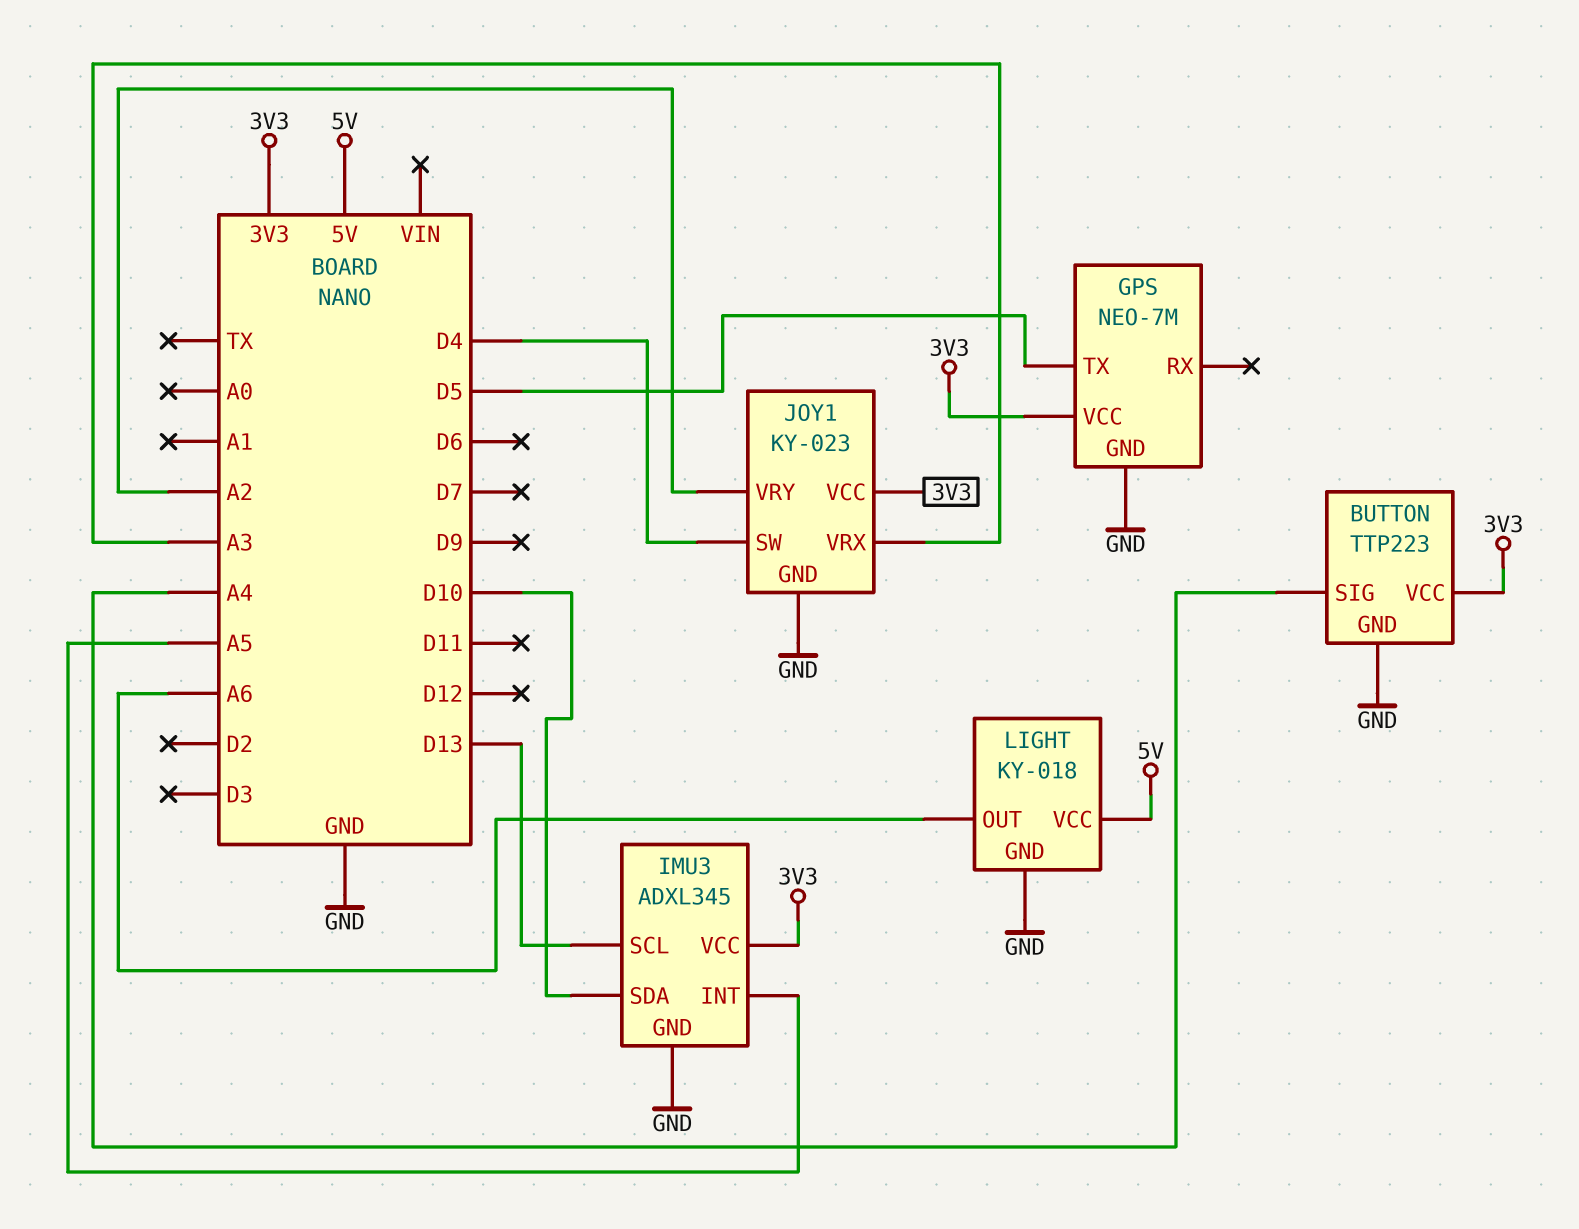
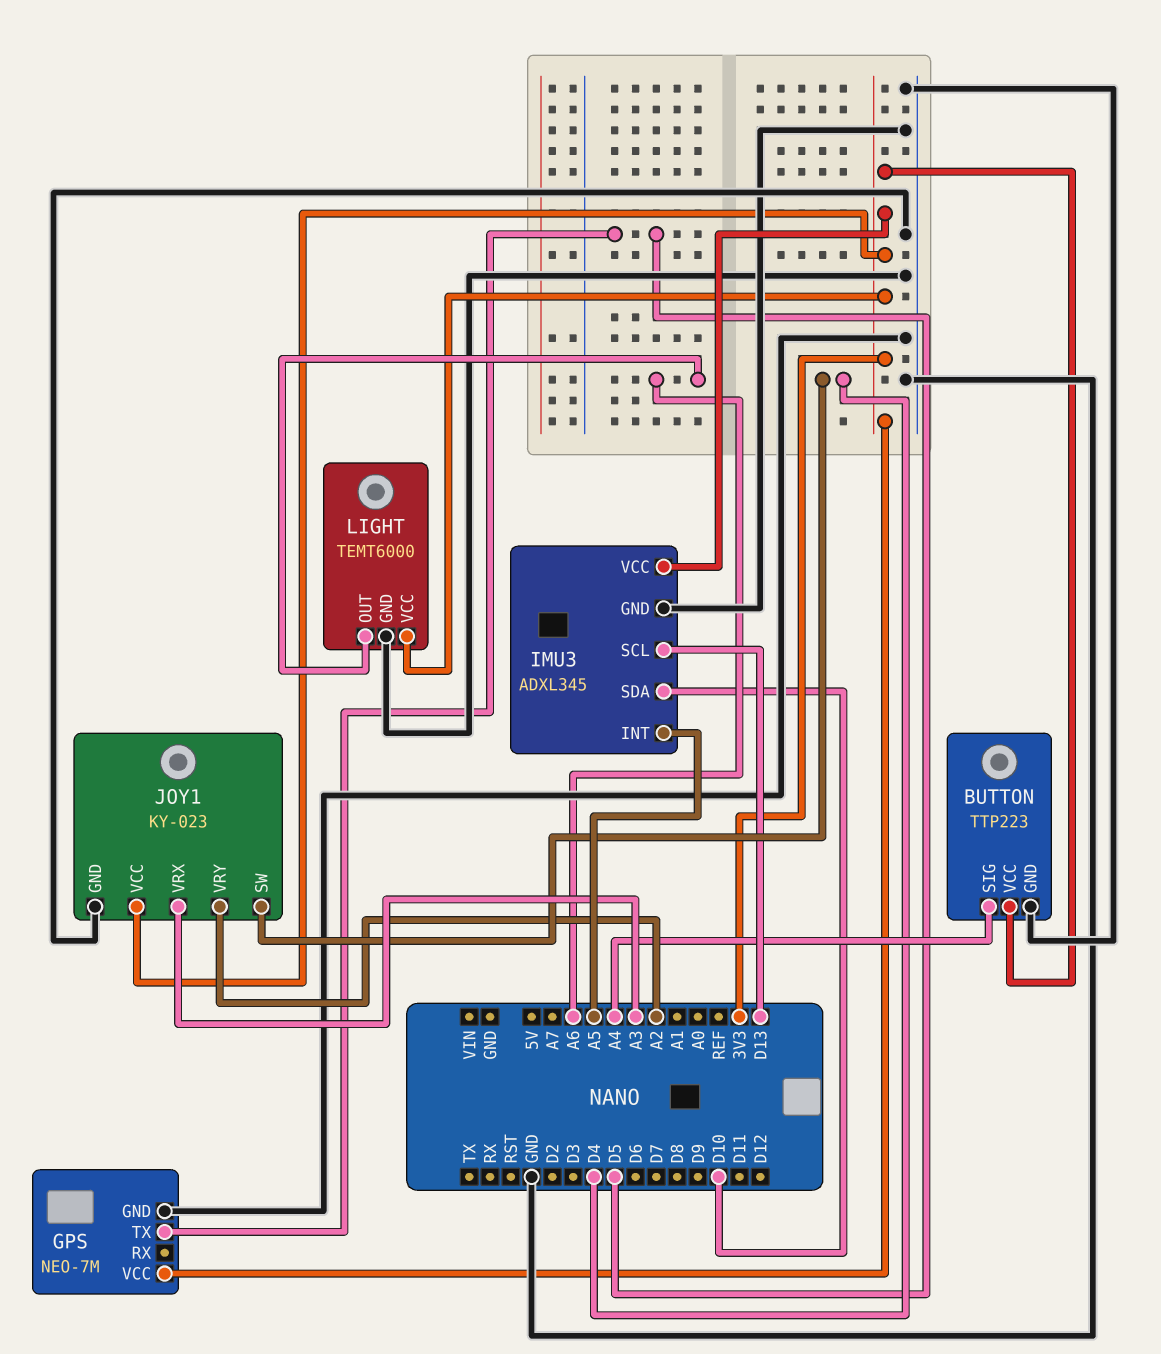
LIGHT: KY-018 -> TEMT6000
LIGHT pin VCC: 5V -> 3V3

